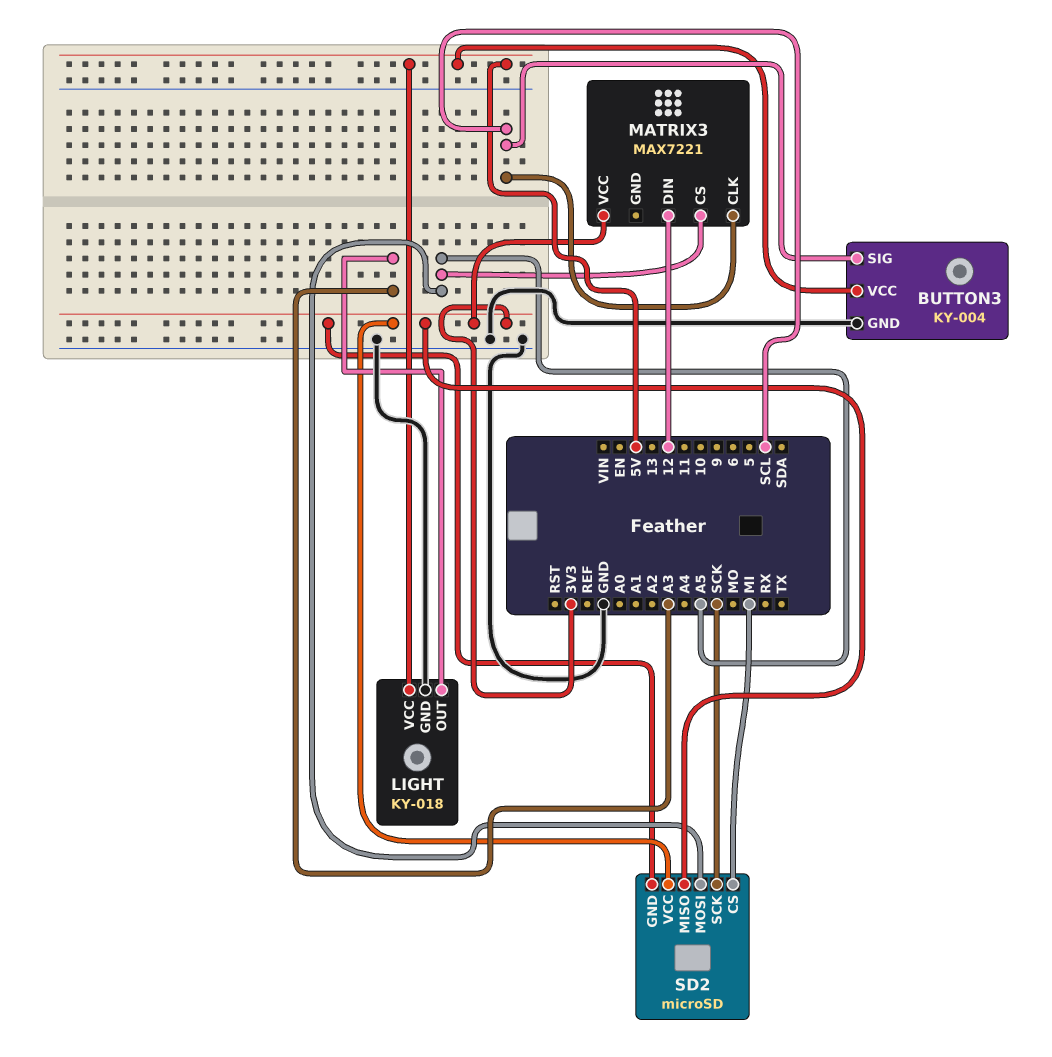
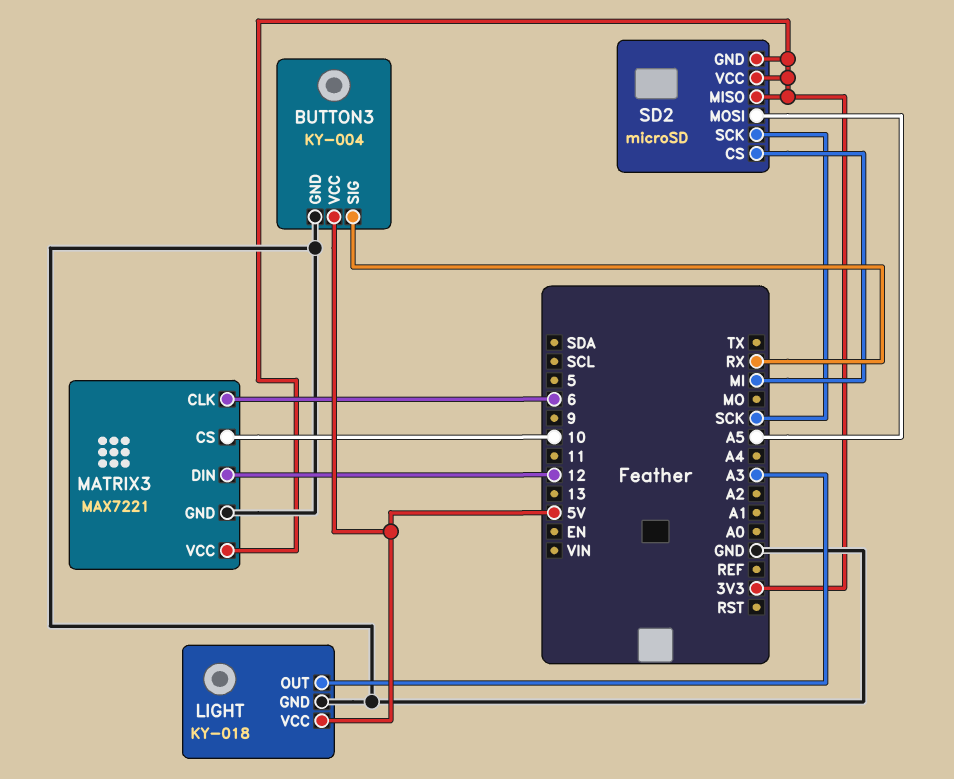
BUTTON3 pin SIG: SCL -> RX
MATRIX3 pin CLK: SCL -> 6
MATRIX3 pin CS: A5 -> 10
MATRIX3 pin GND: none -> GND

